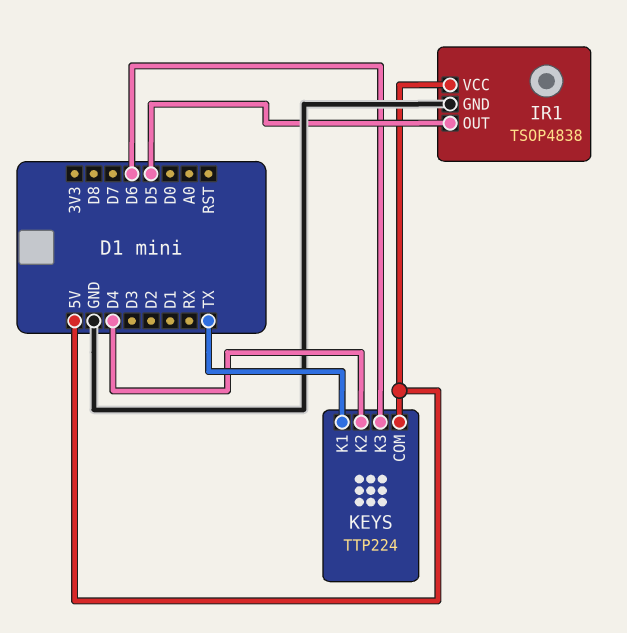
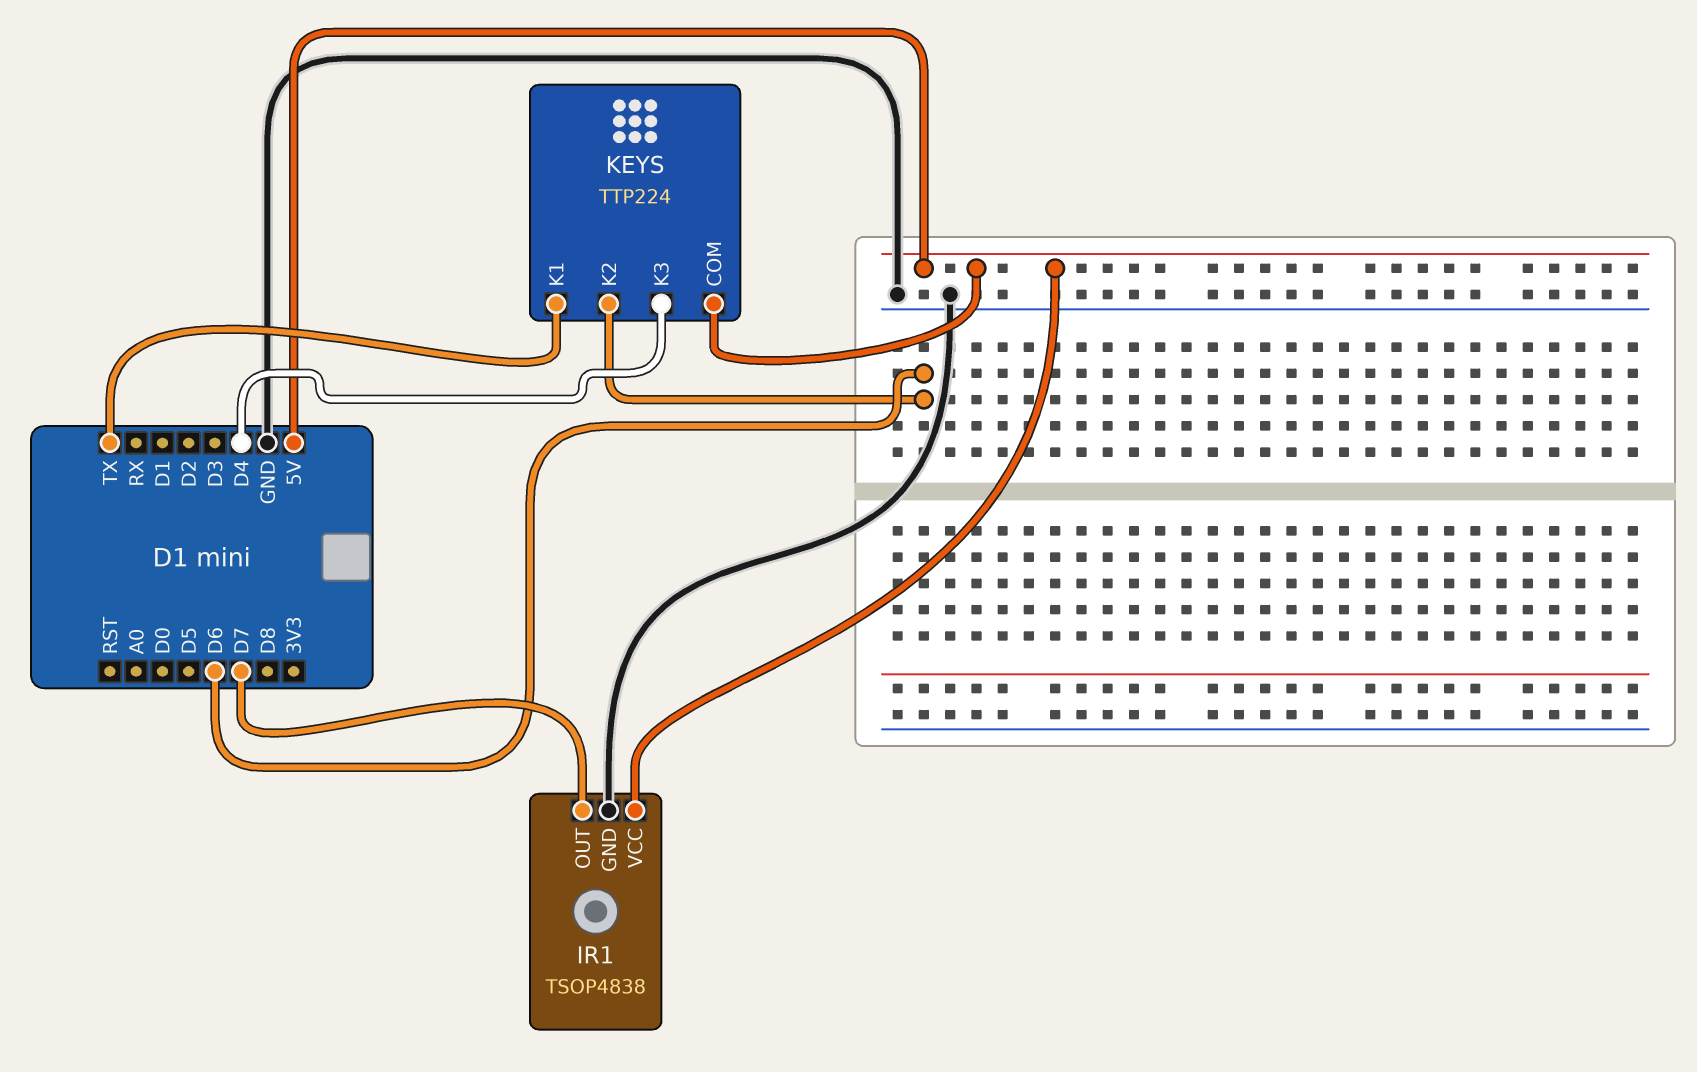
IR1 pin OUT: D5 -> D7
KEYS pin K2: D4 -> D6
KEYS pin K3: D6 -> D4

